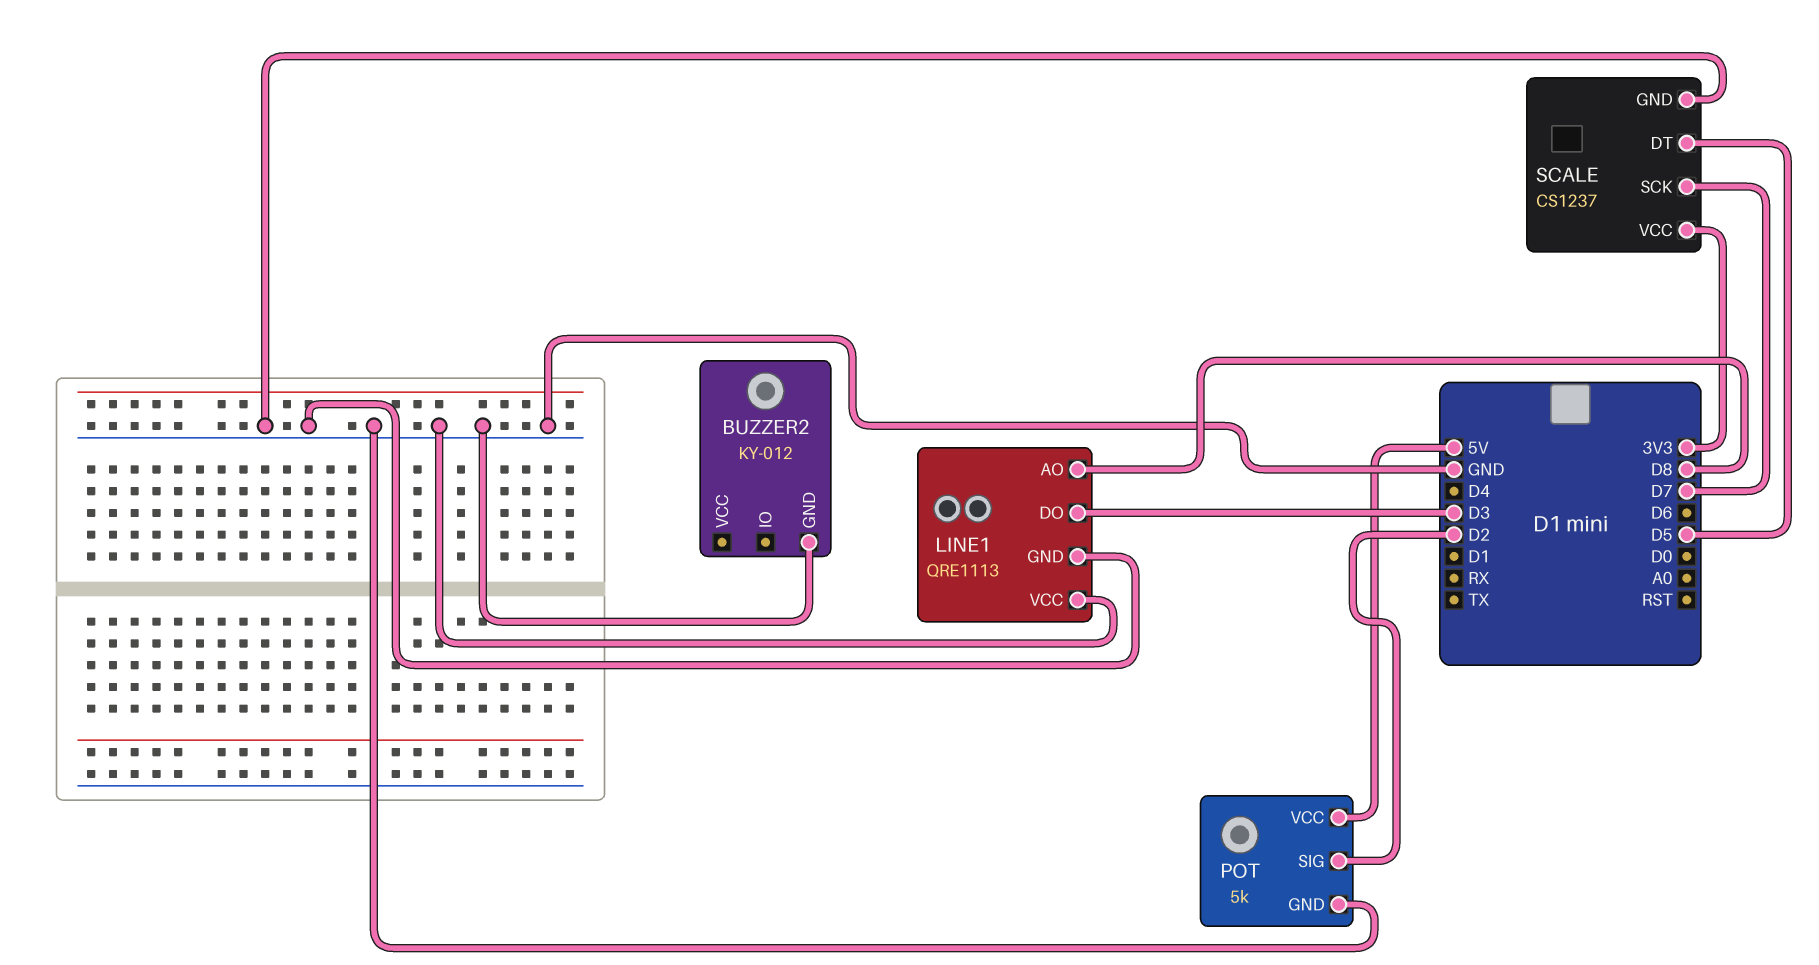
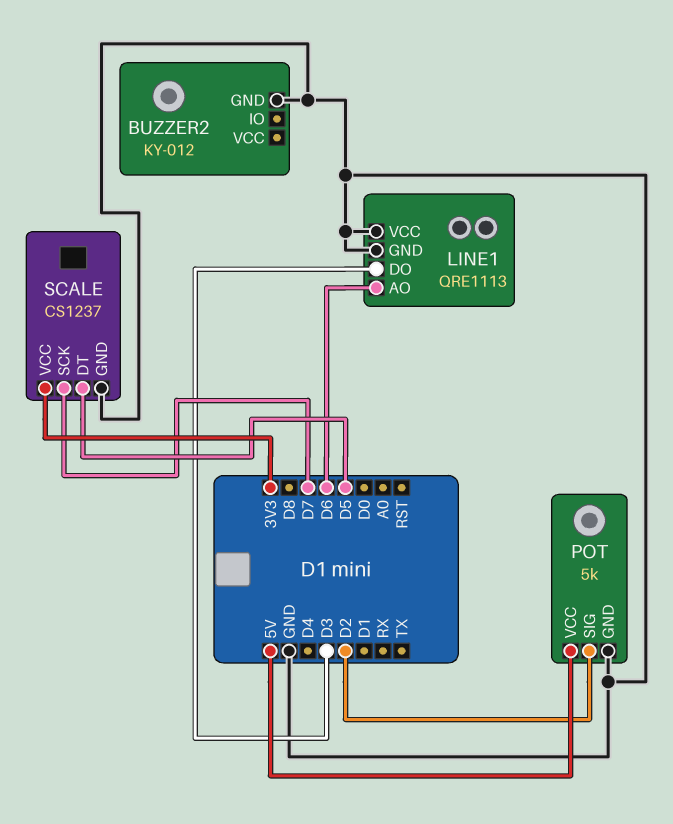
LINE1 pin AO: D8 -> D6

